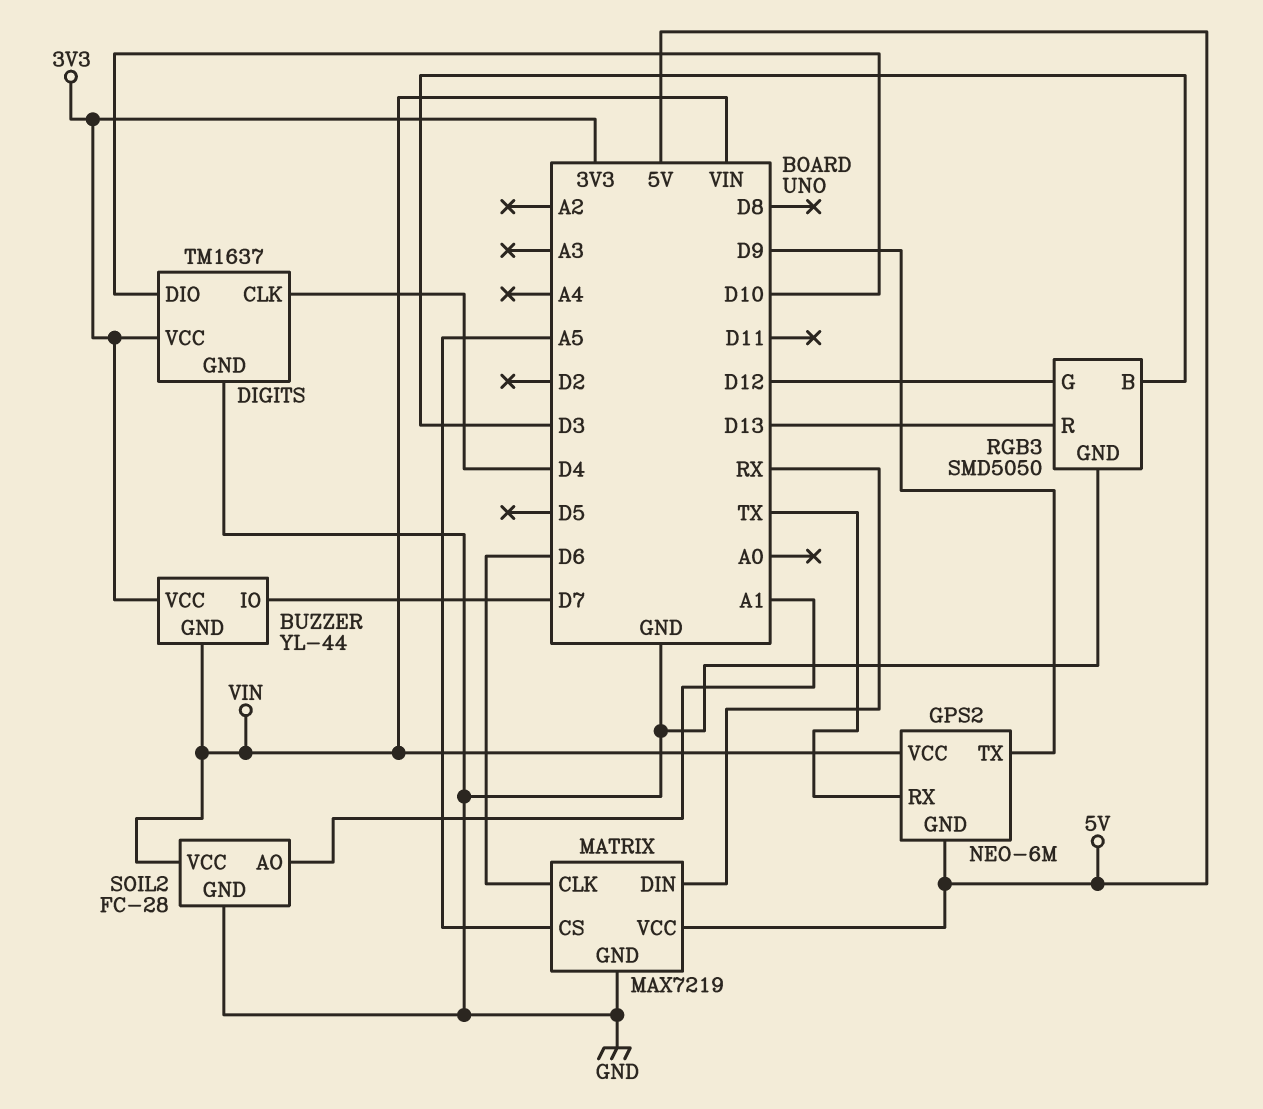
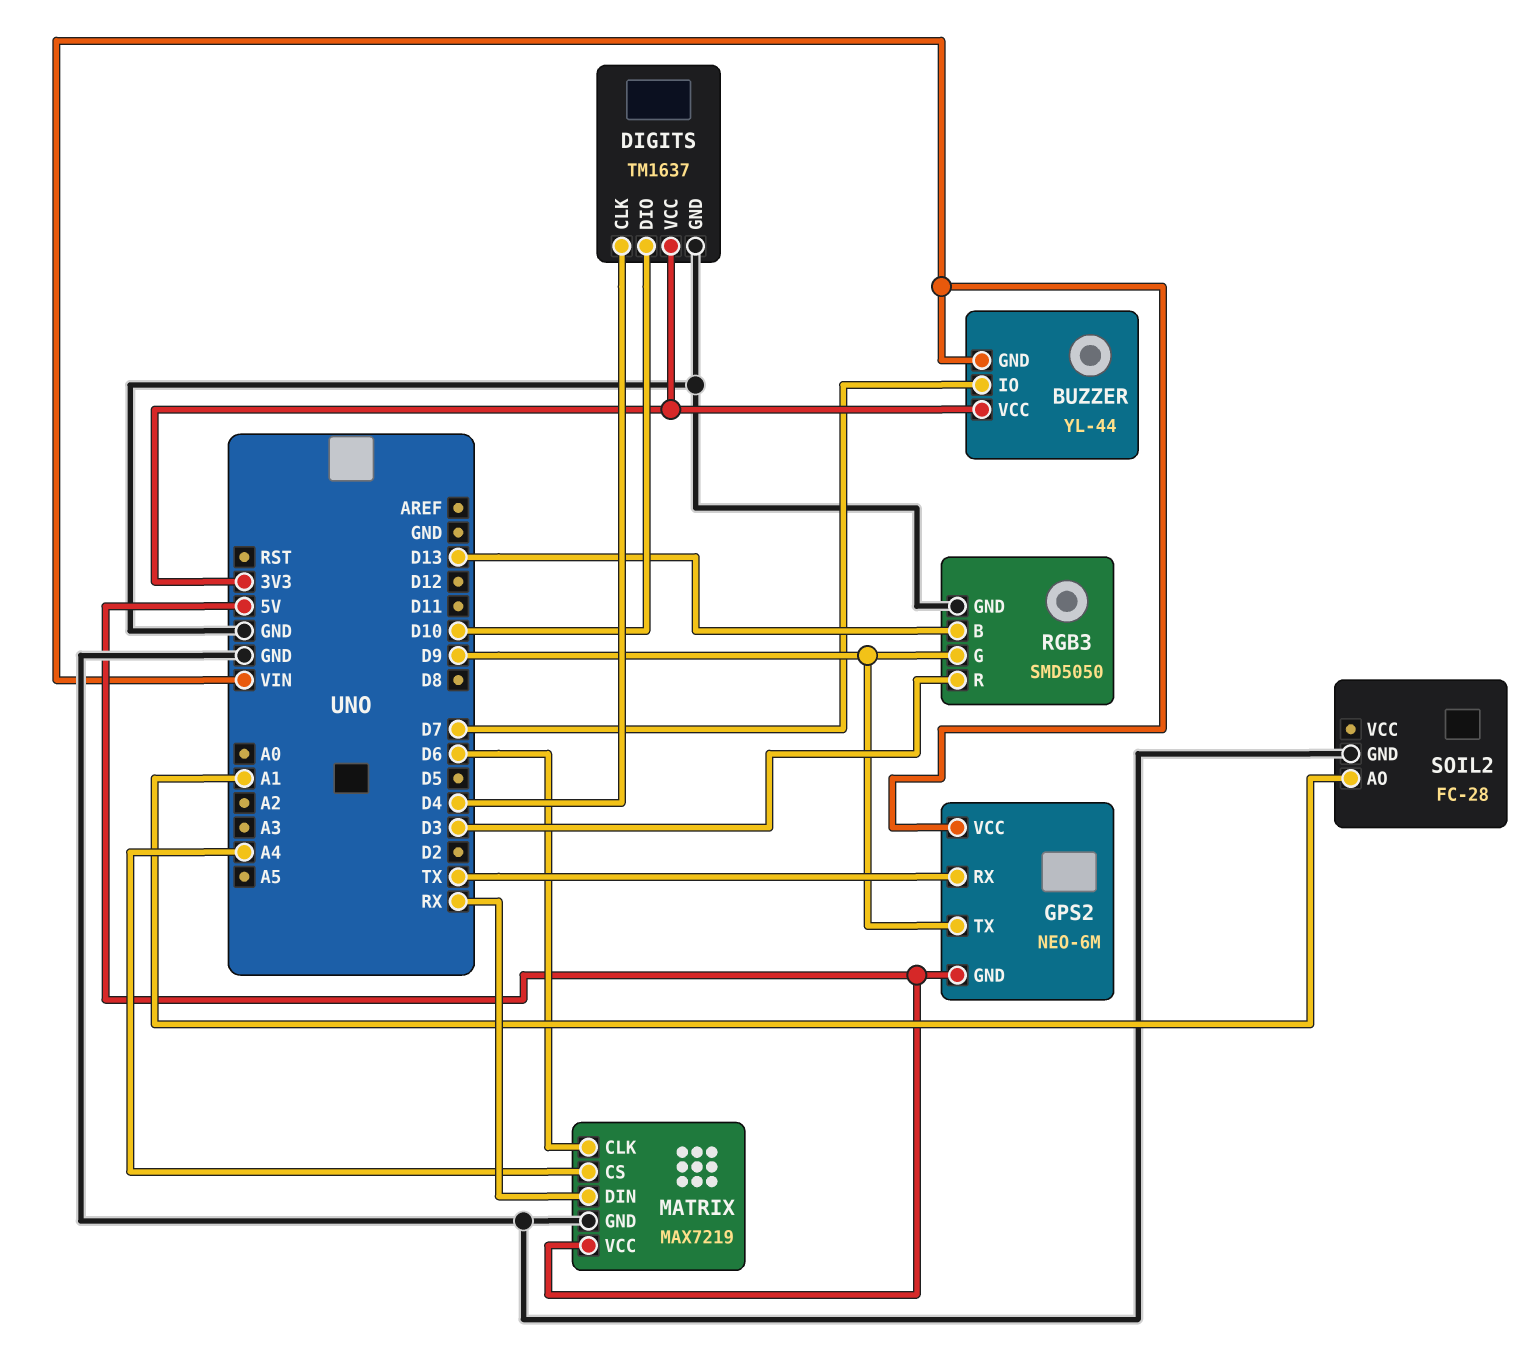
MATRIX pin CS: A5 -> A4
RGB3 pin B: D3 -> D13
RGB3 pin G: D12 -> D9
RGB3 pin R: D13 -> D3
SOIL2 pin VCC: VIN -> none

